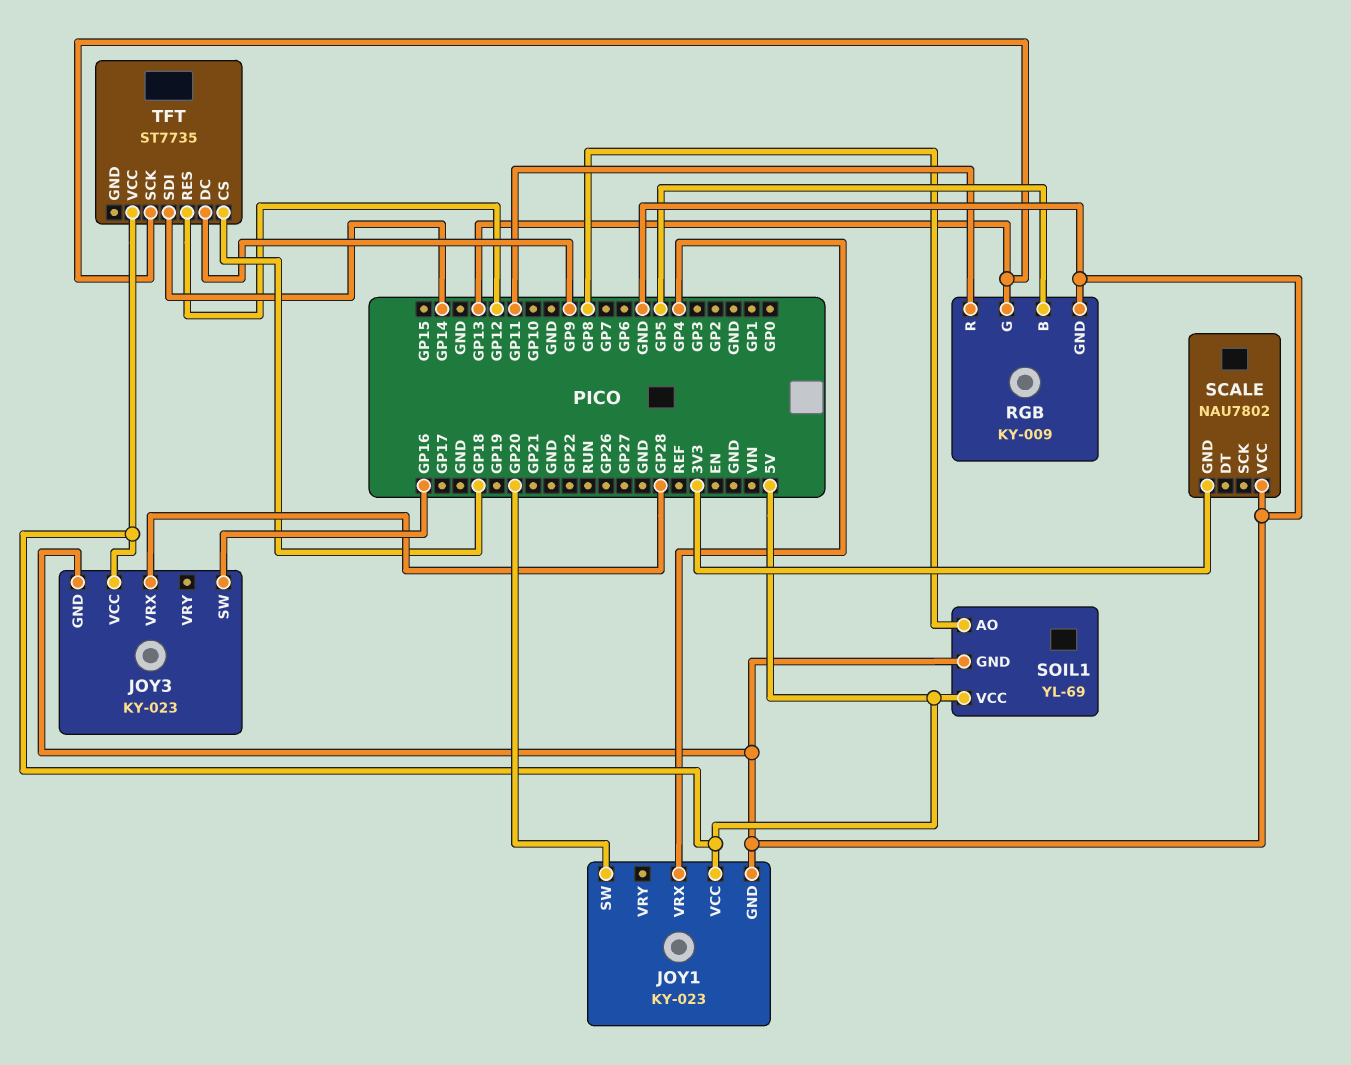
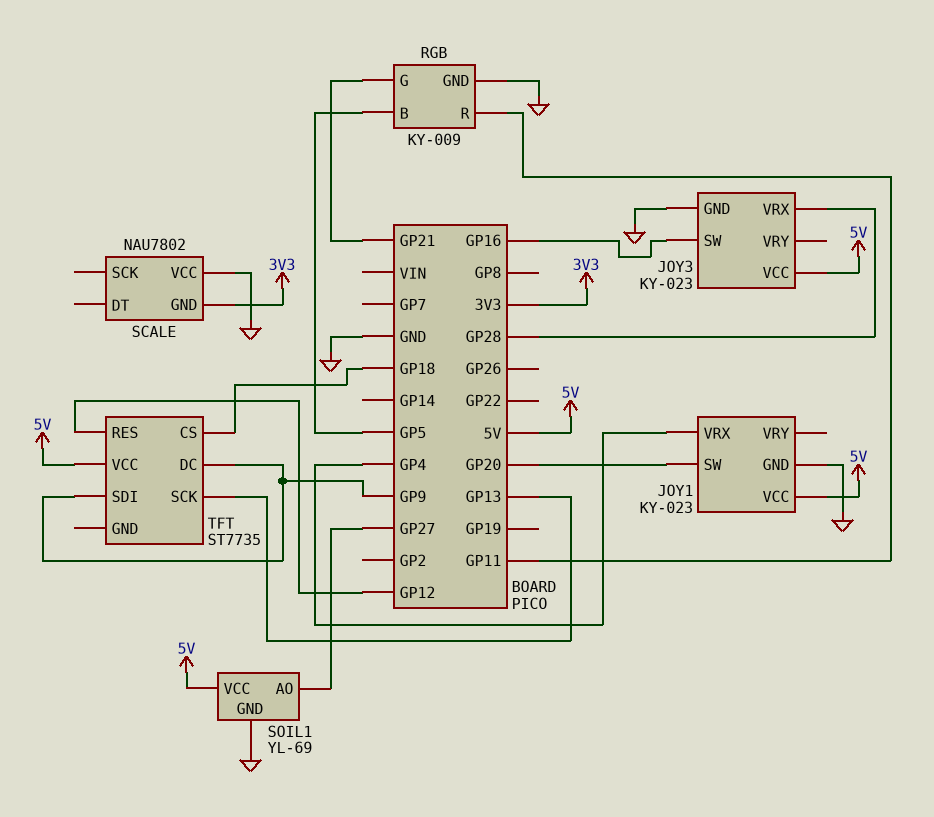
RGB pin G: GP13 -> GP21
SOIL1 pin AO: GP8 -> GP27
TFT pin SDI: GP14 -> GP9

